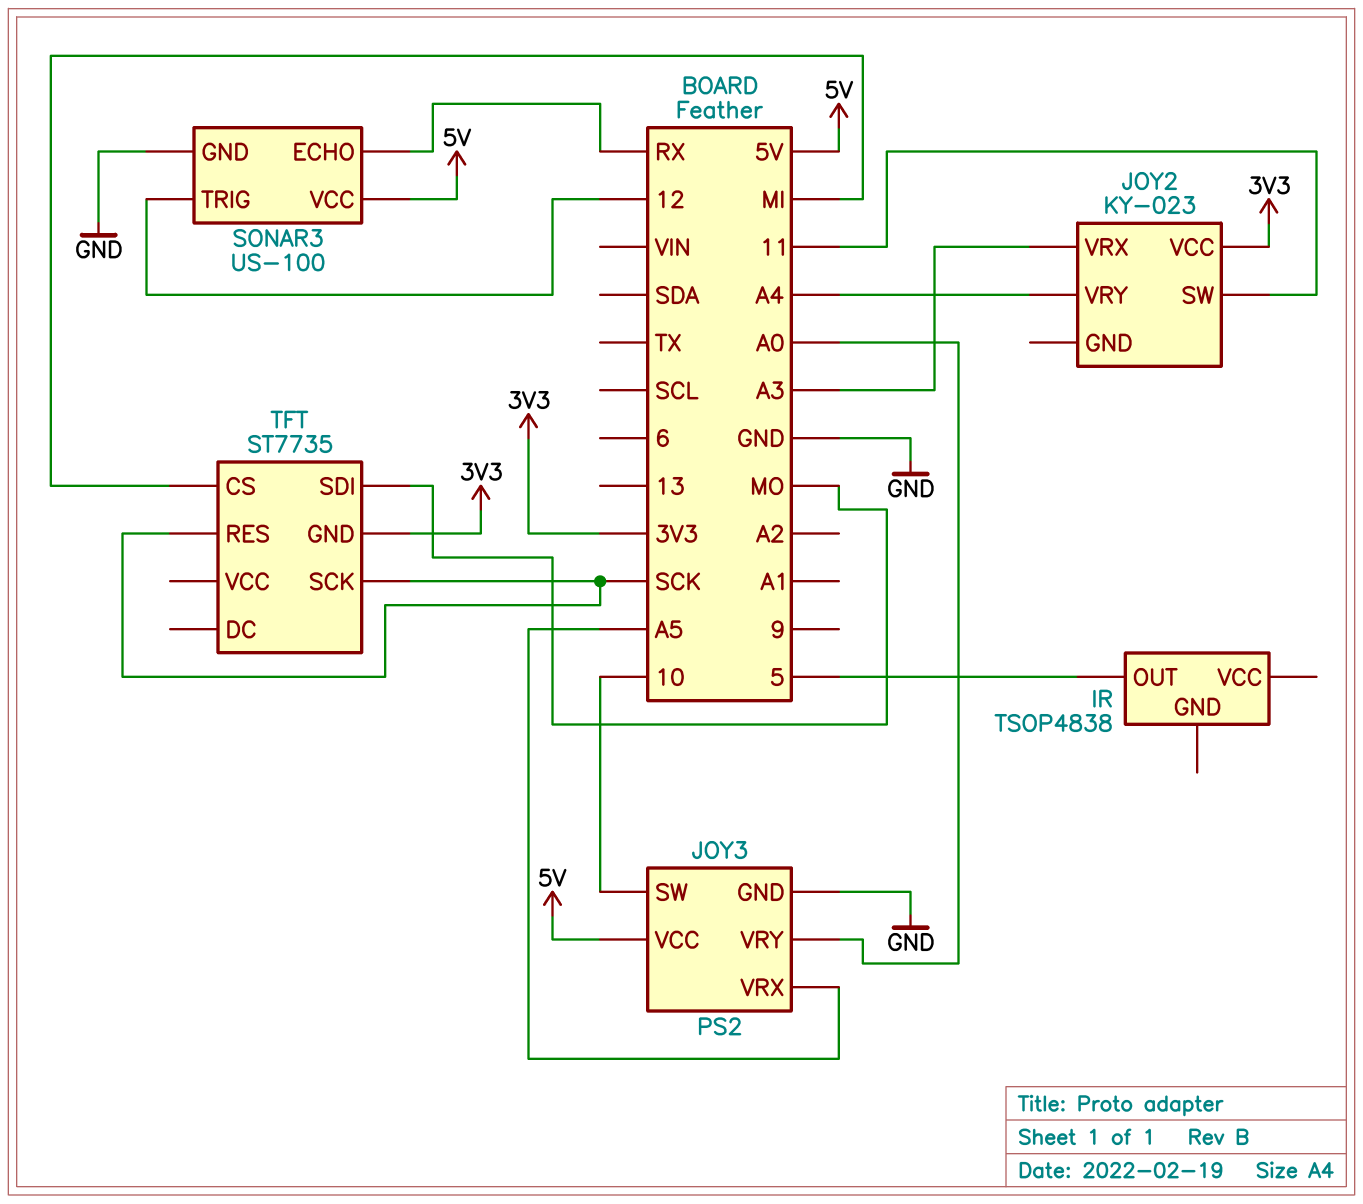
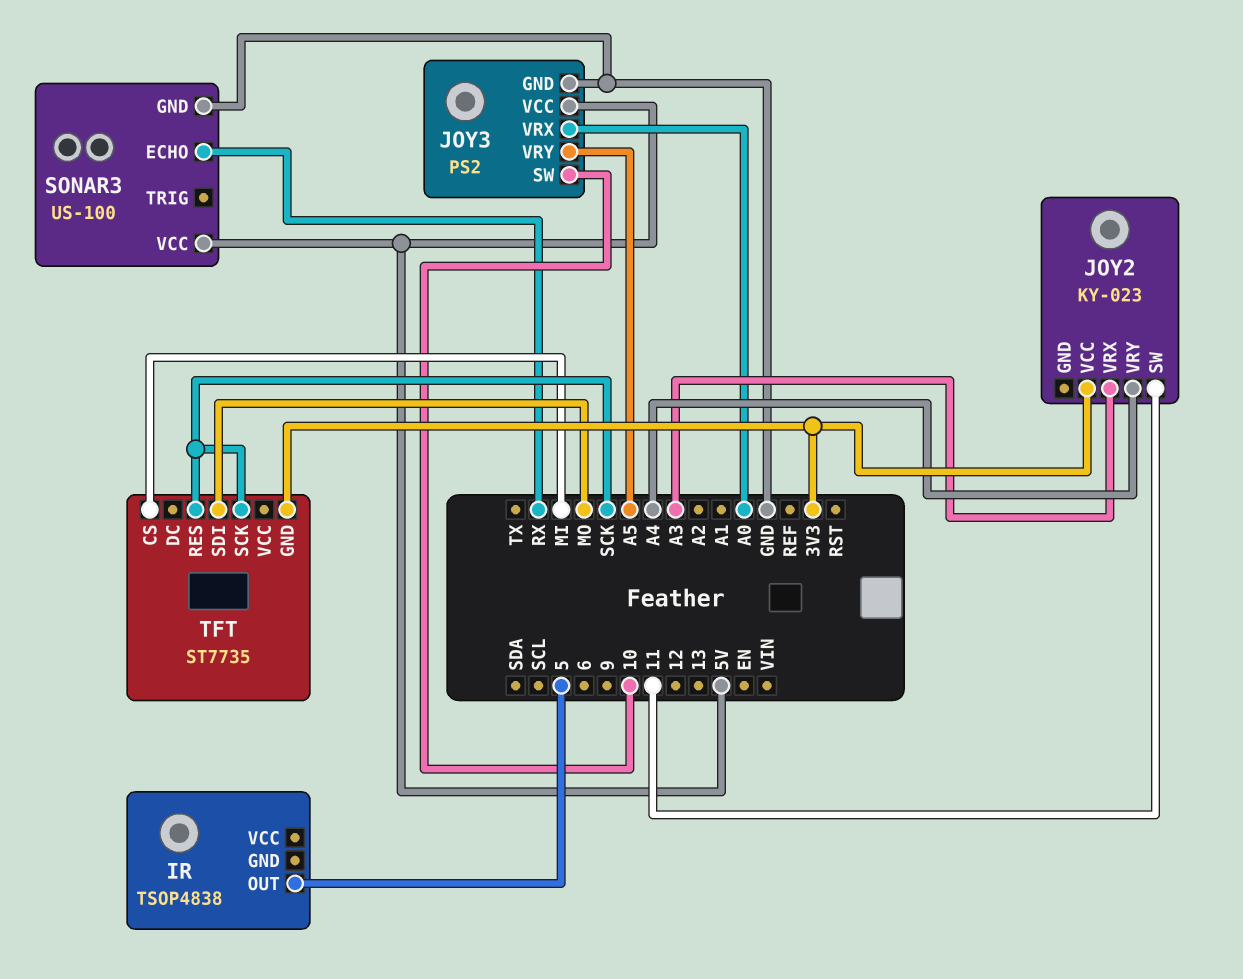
JOY3 pin VRX: A5 -> A0
JOY3 pin VRY: A0 -> A5
SONAR3 pin TRIG: 12 -> none

